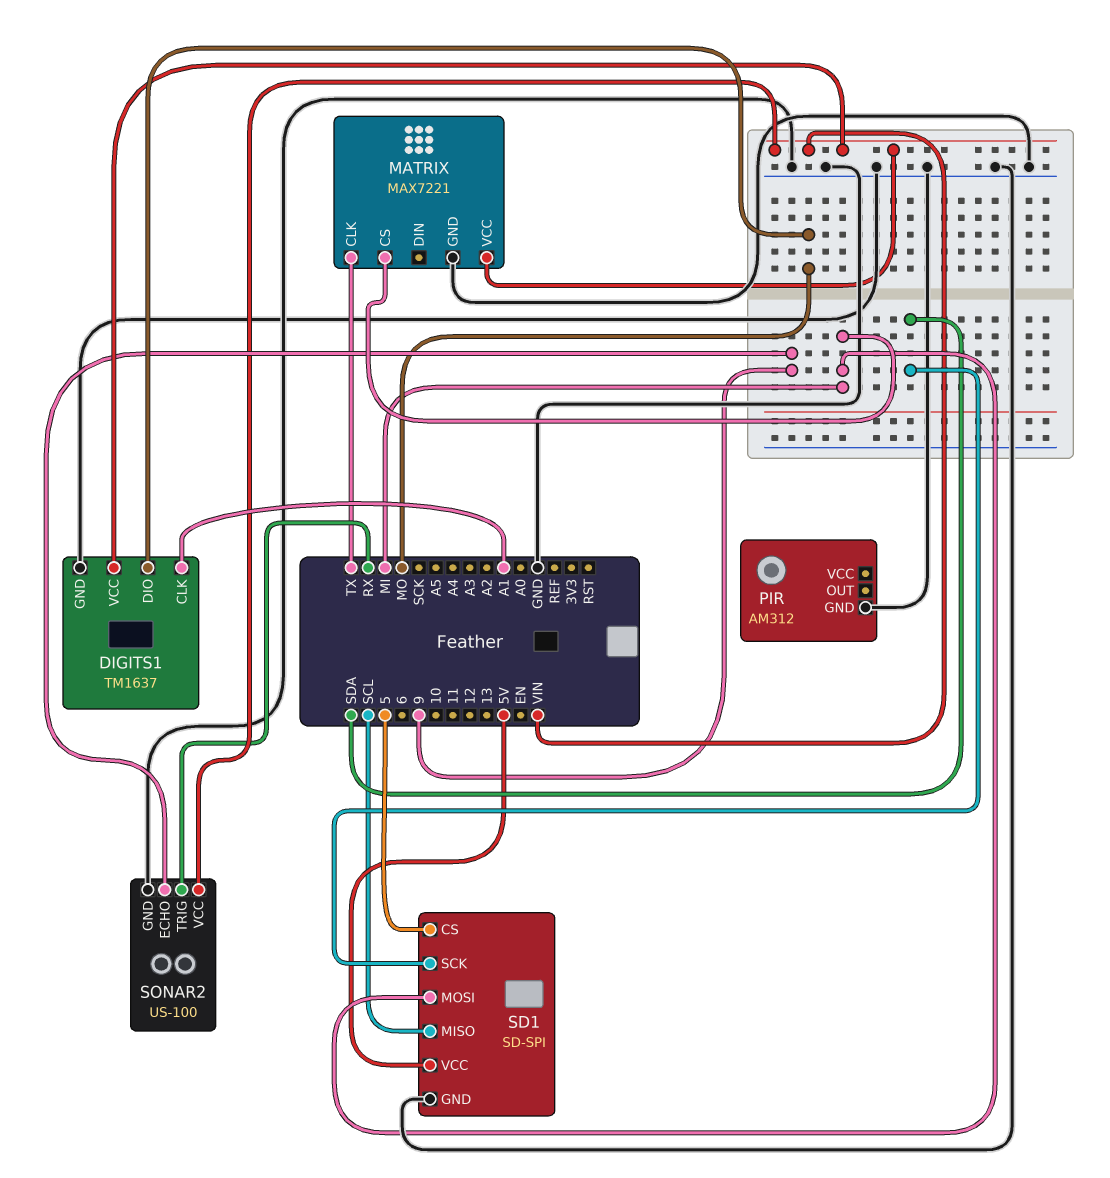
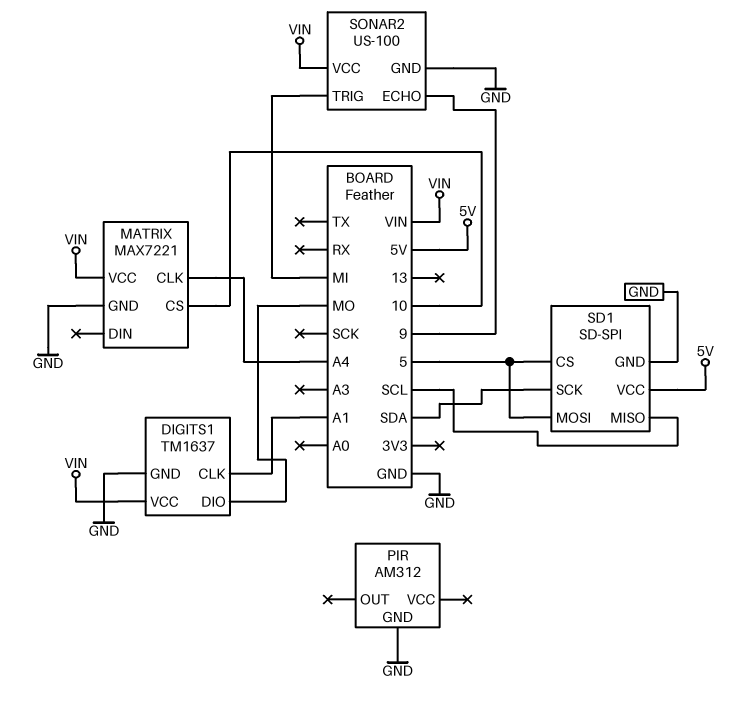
MATRIX pin CLK: TX -> A4
MATRIX pin CS: MI -> 10
SD1 pin MOSI: MI -> 5
SONAR2 pin TRIG: RX -> MI

